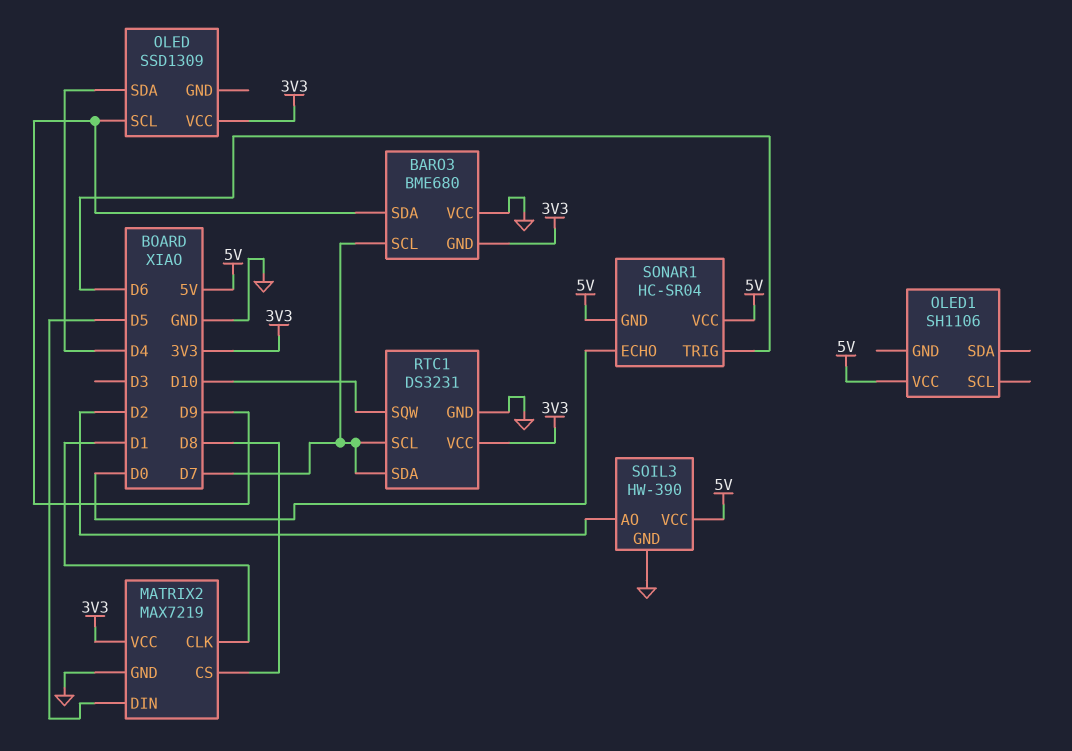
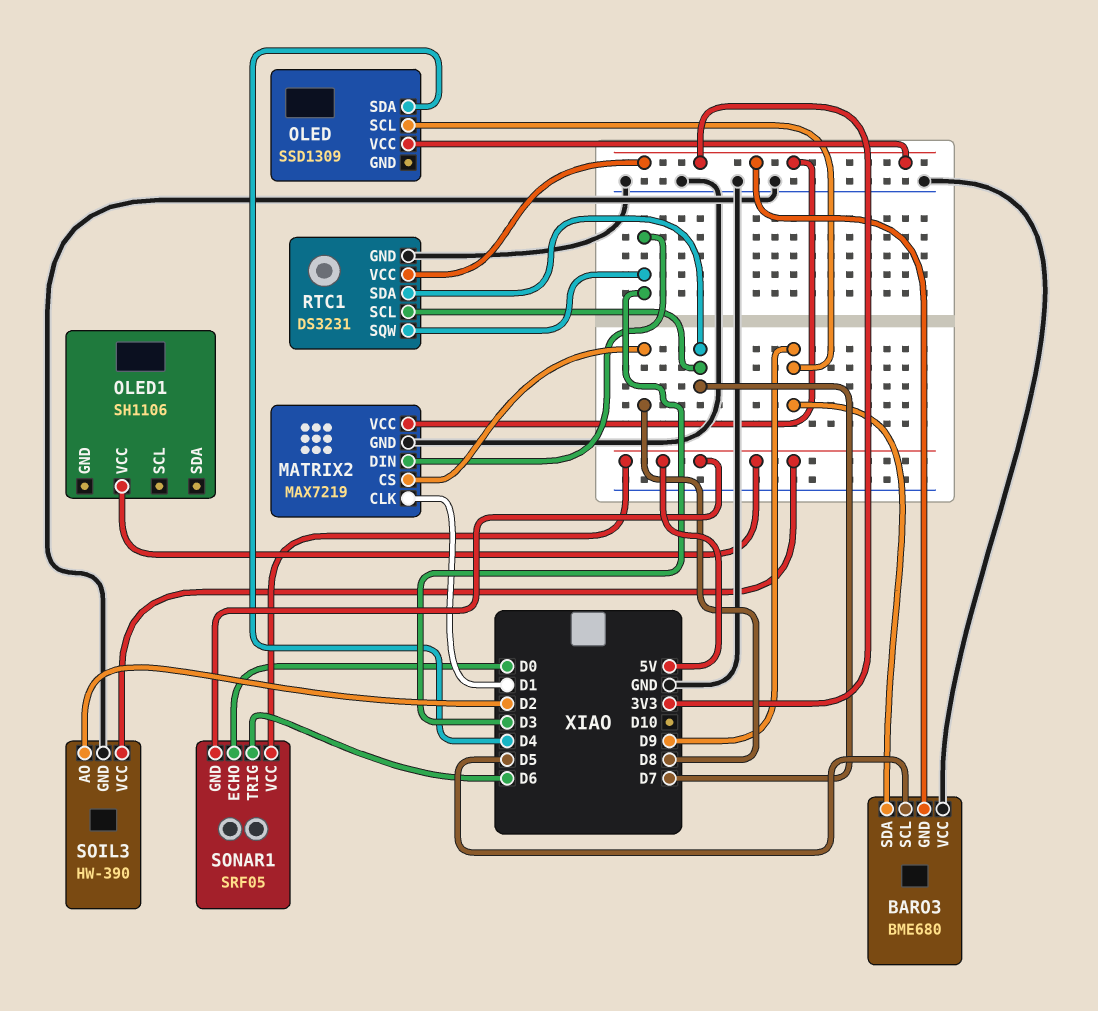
BARO3 pin SCL: D7 -> D5
MATRIX2 pin DIN: D5 -> D3
RTC1 pin SQW: D10 -> D3
SONAR1: HC-SR04 -> SRF05

